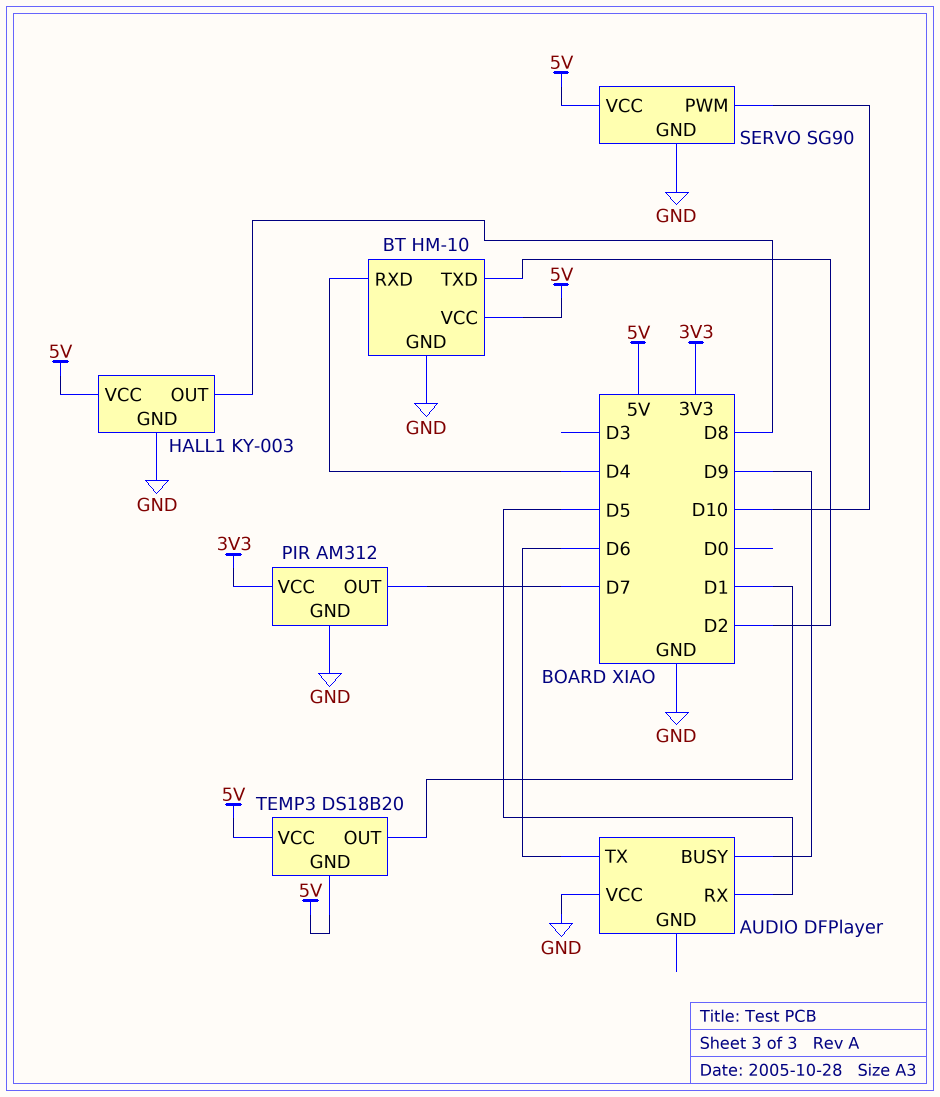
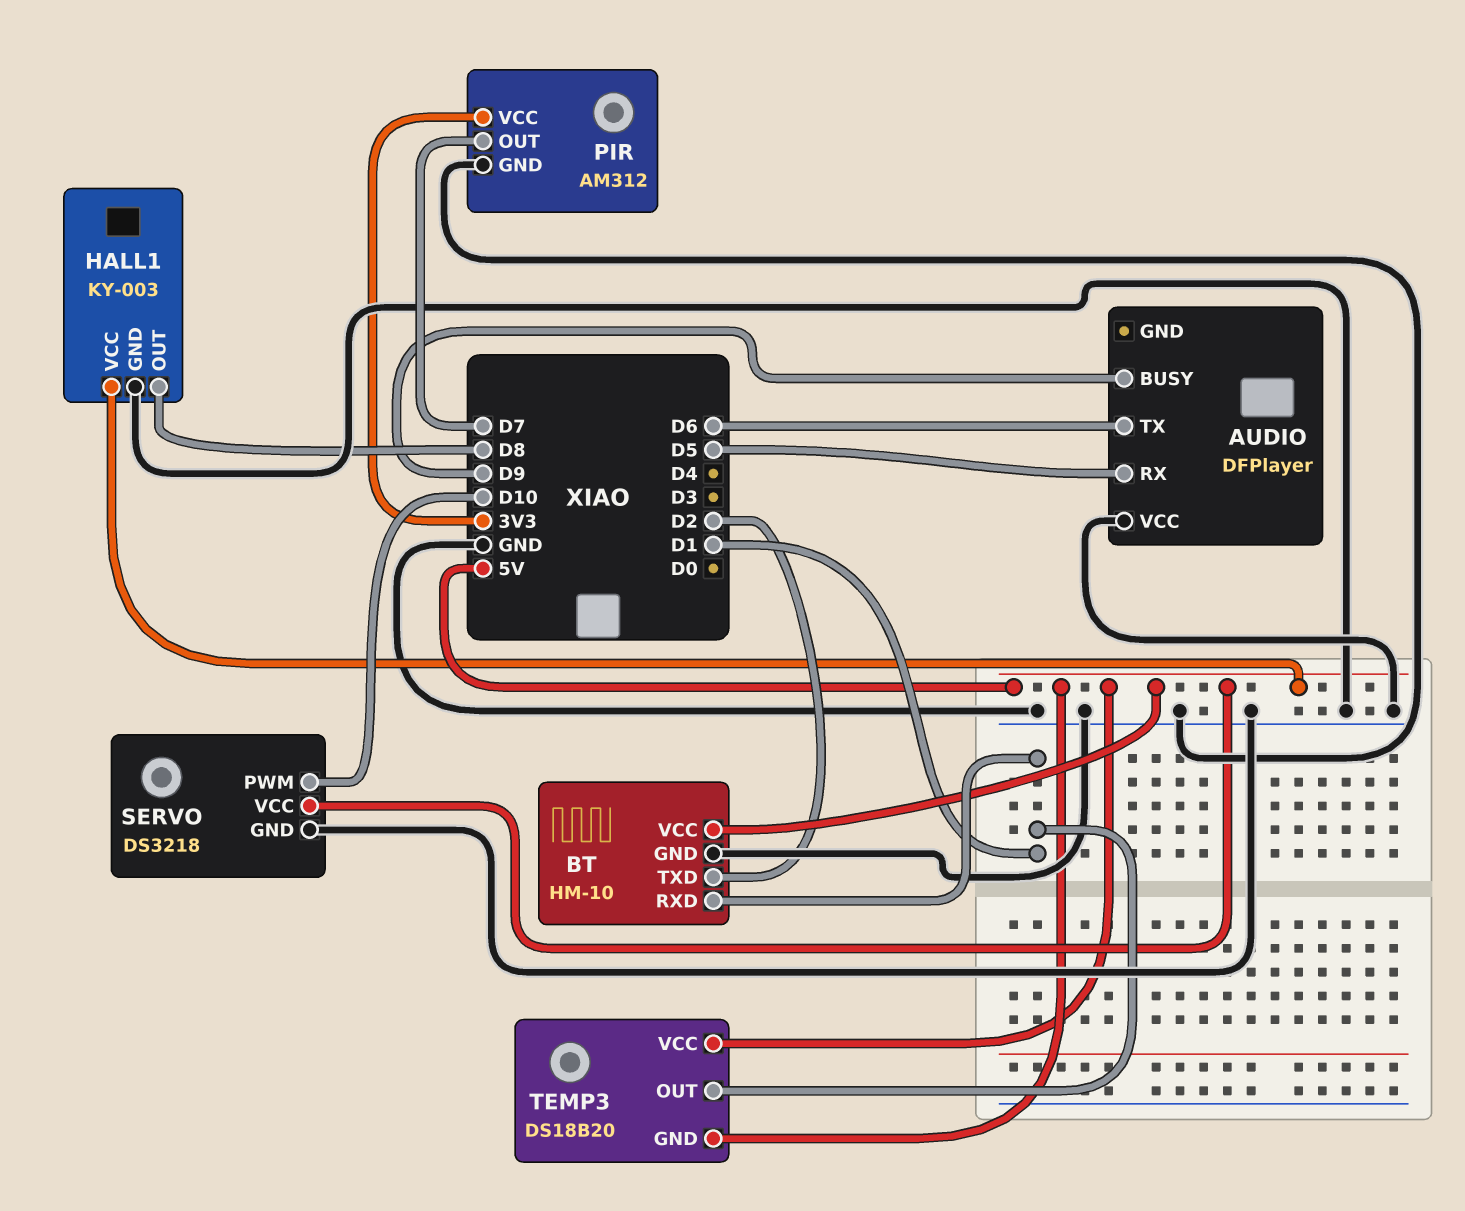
BT pin RXD: D4 -> D1
SERVO: SG90 -> DS3218

